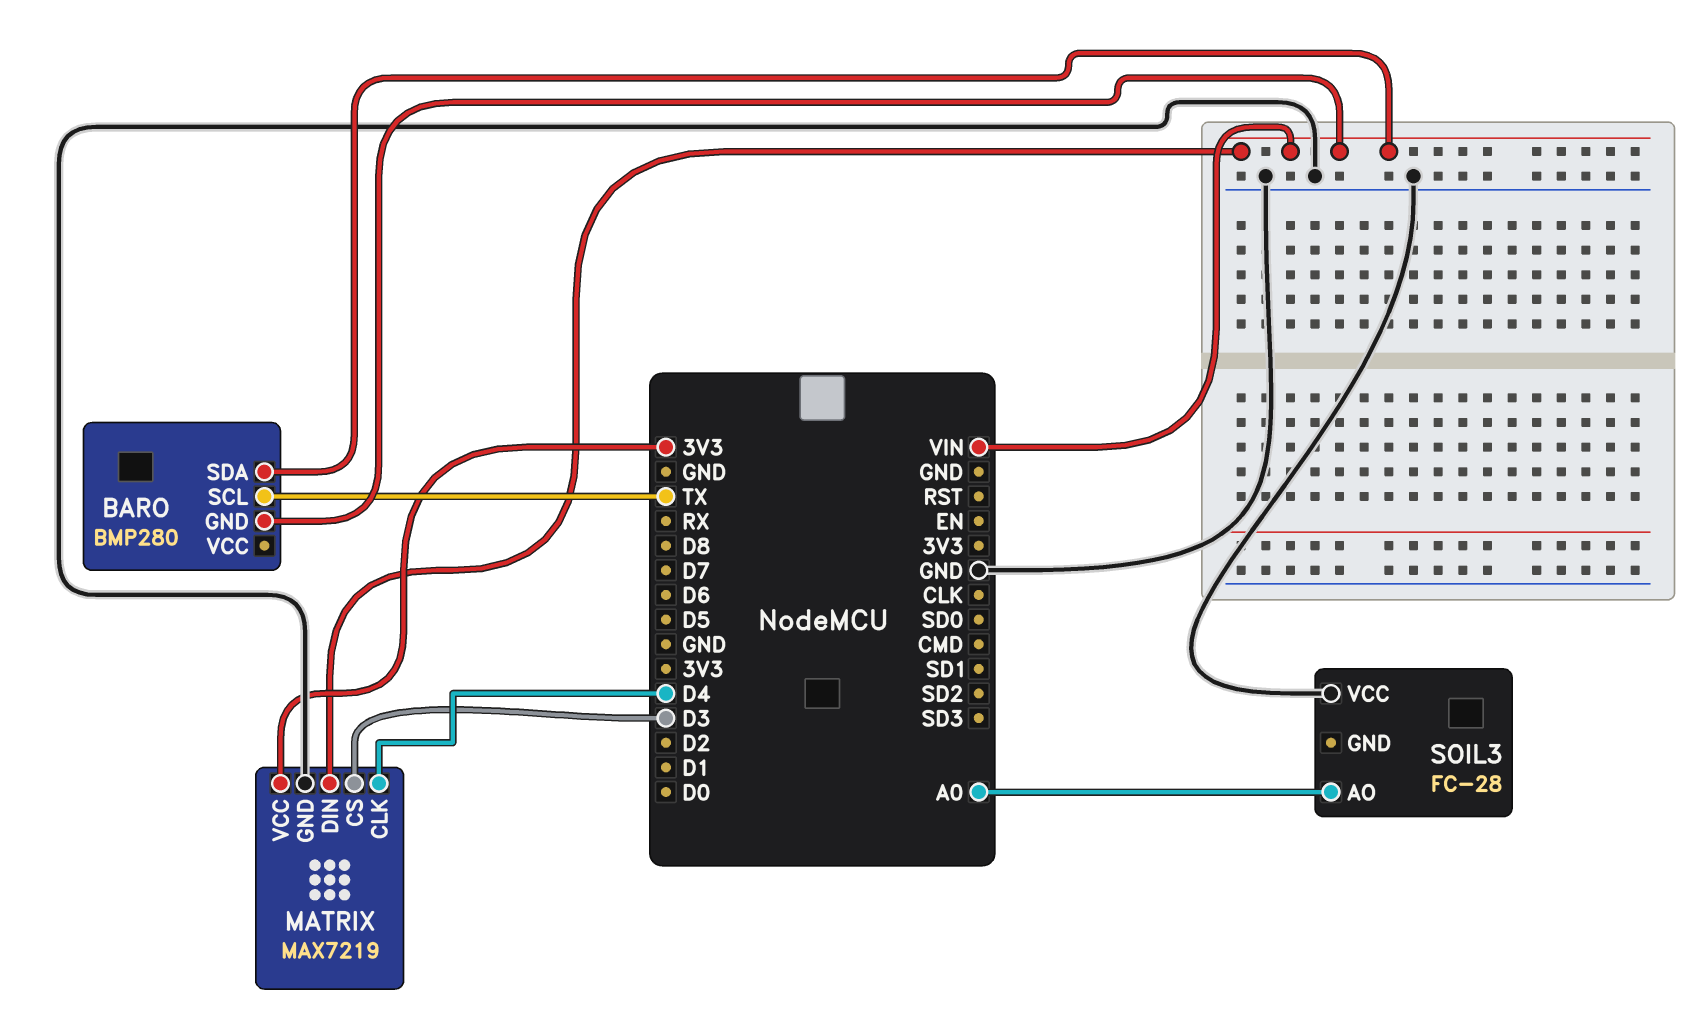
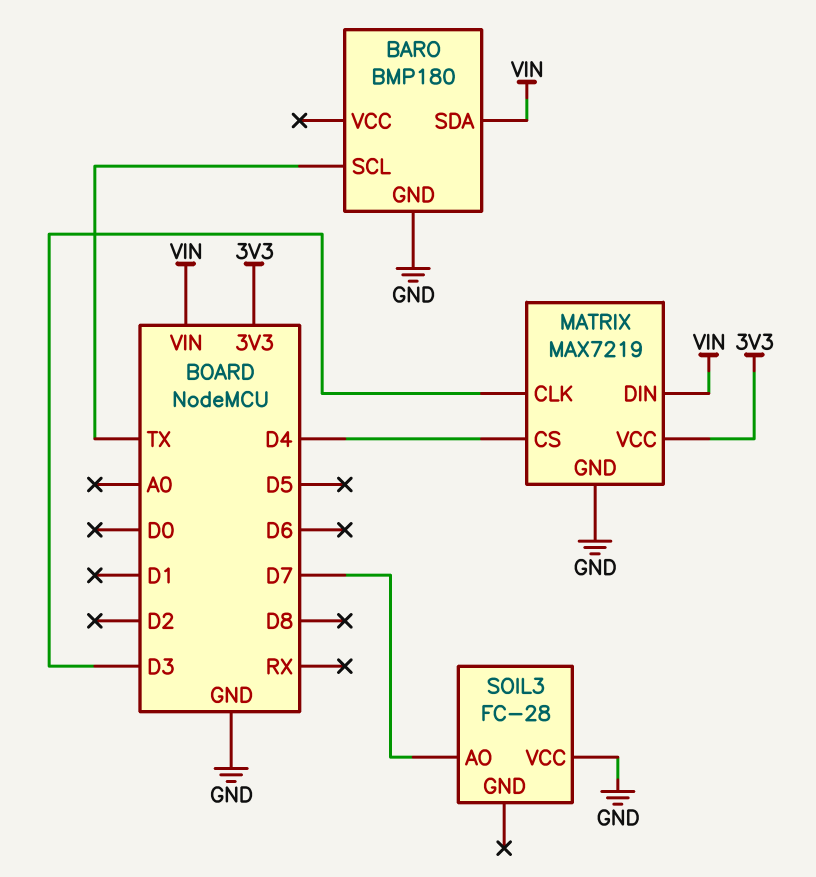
BARO: BMP280 -> BMP180
BARO pin GND: VIN -> GND
MATRIX pin CLK: D4 -> D3
MATRIX pin CS: D3 -> D4
SOIL3 pin AO: A0 -> D7

